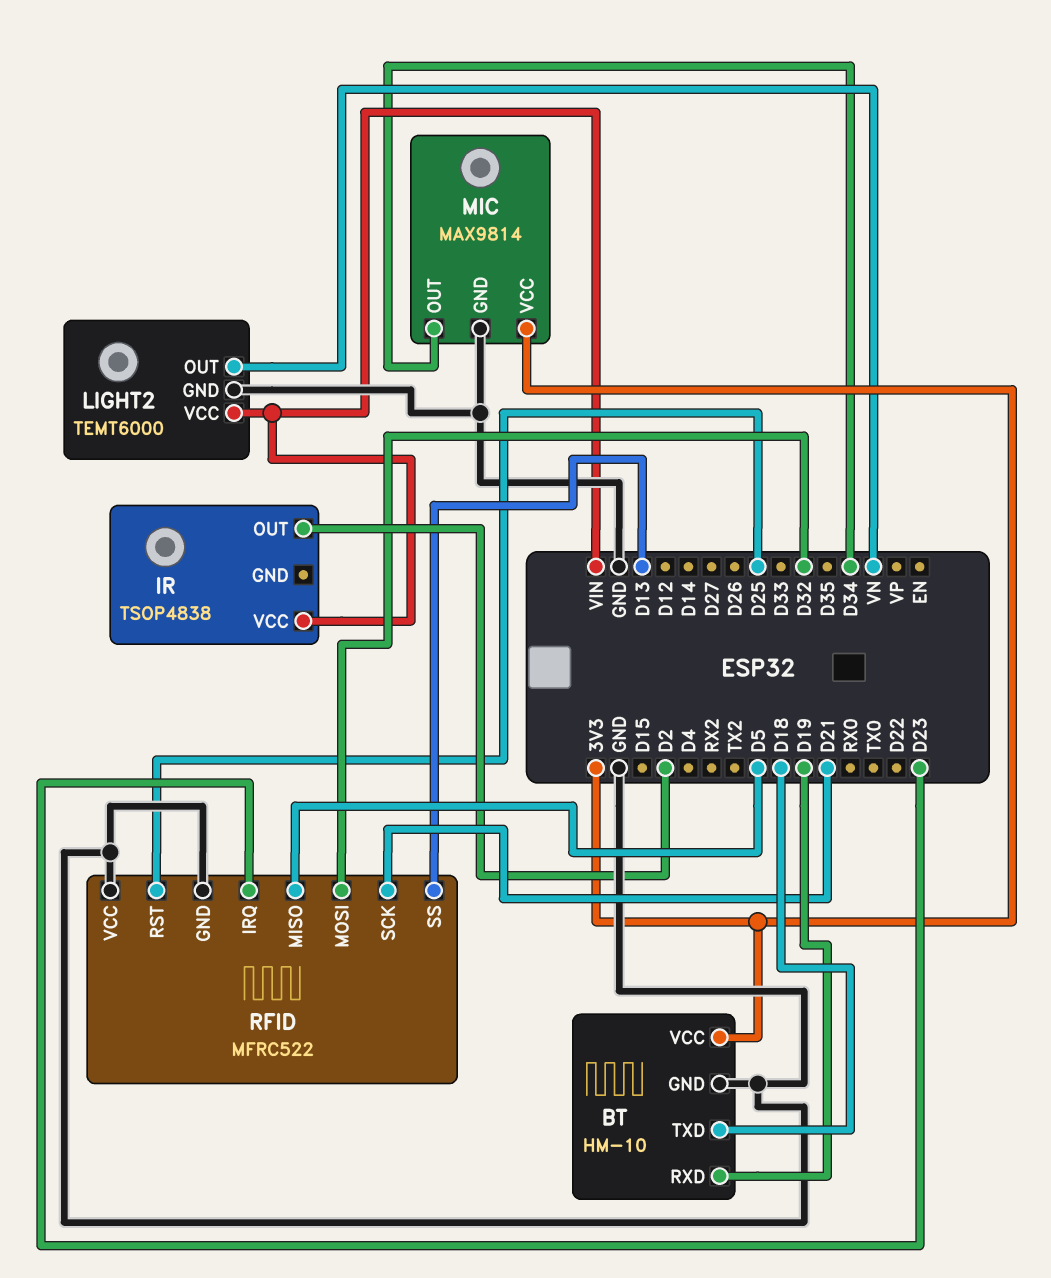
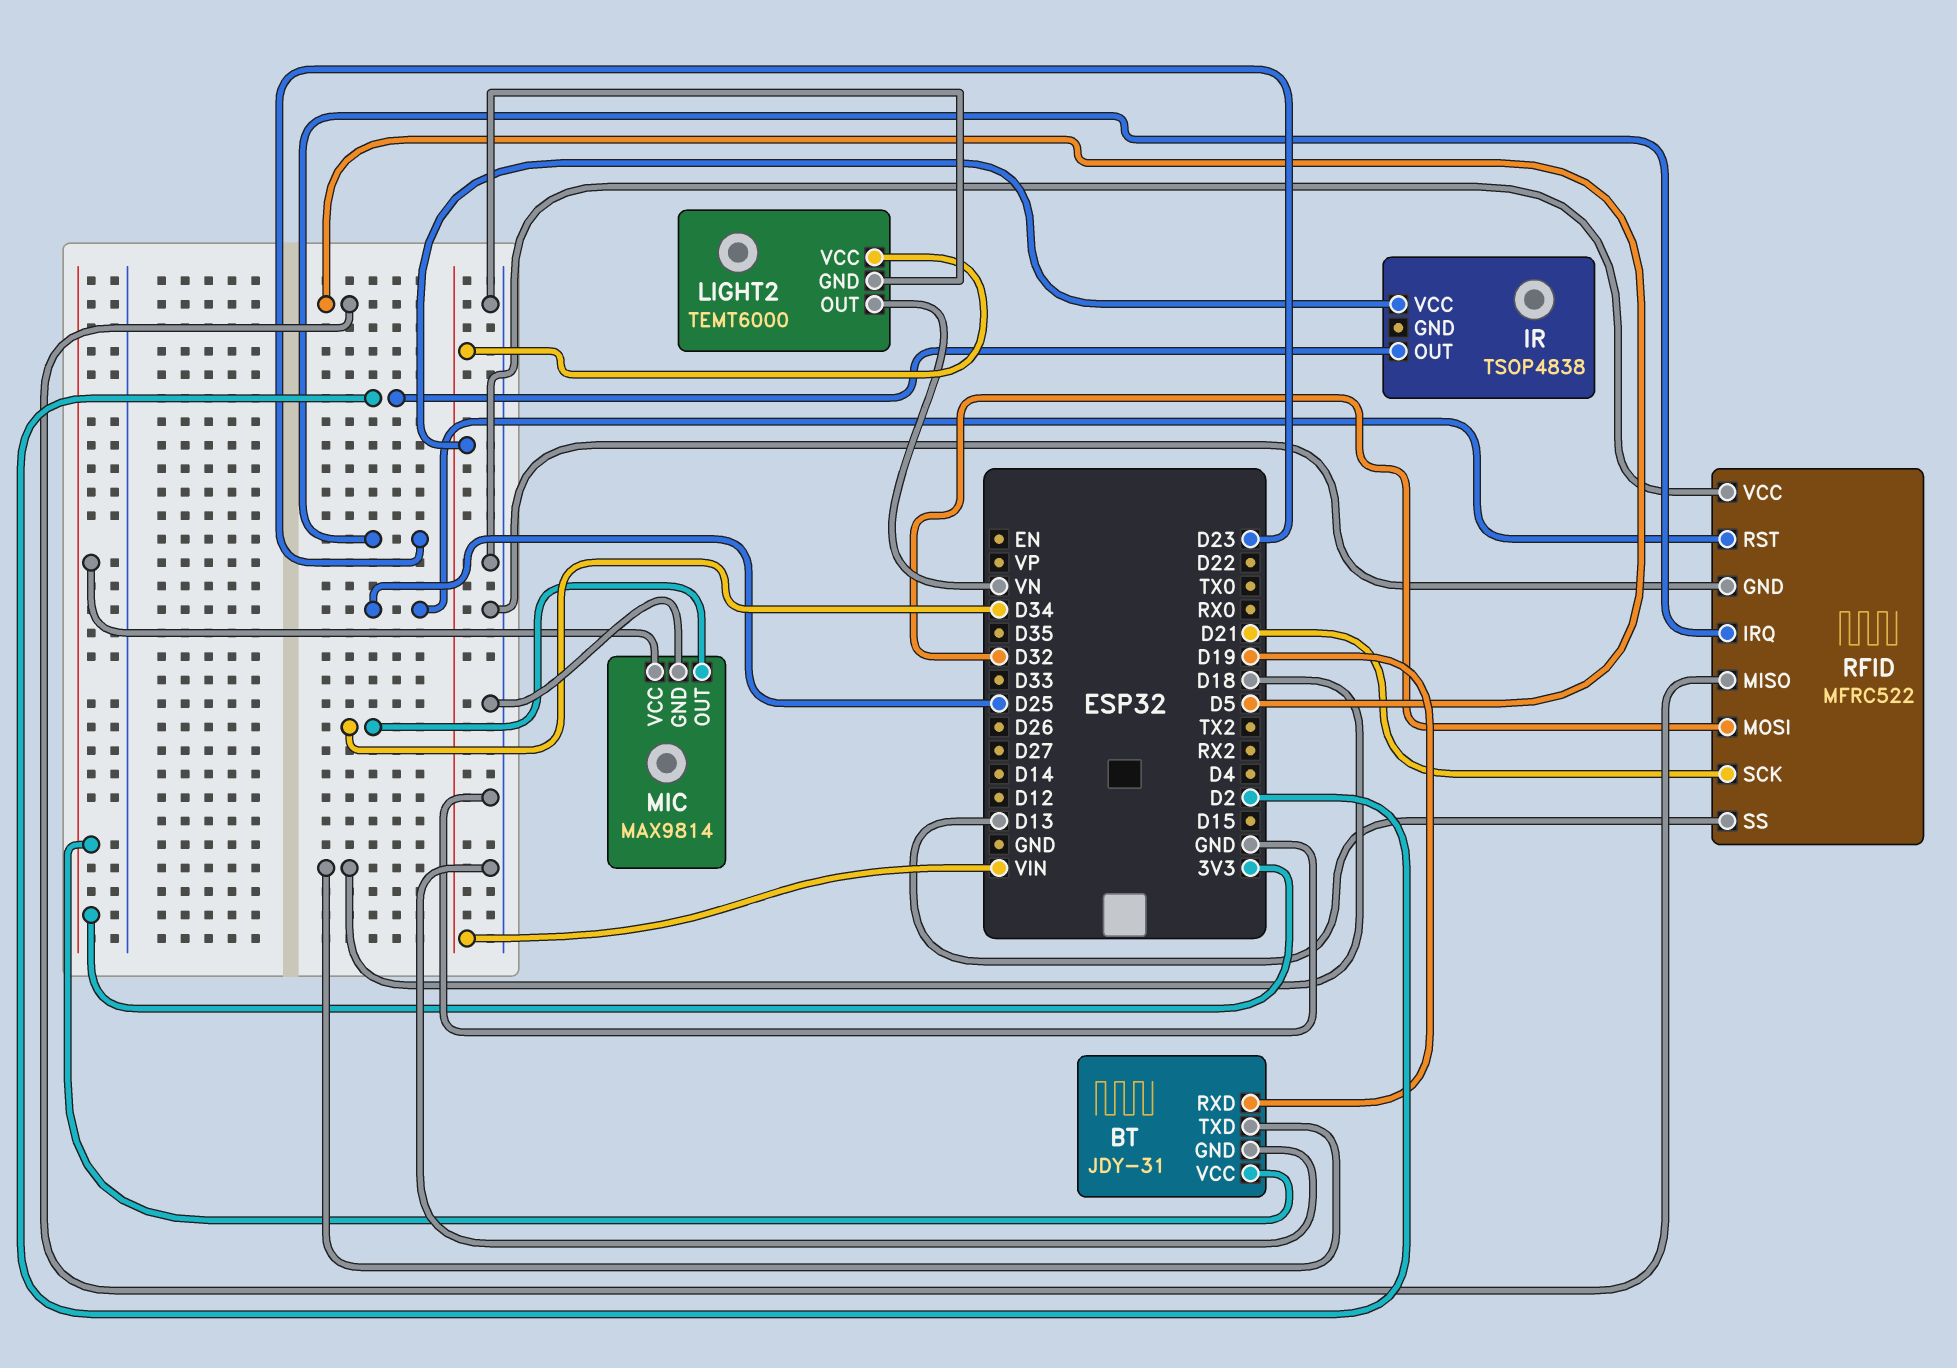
BT: HM-10 -> JDY-31

